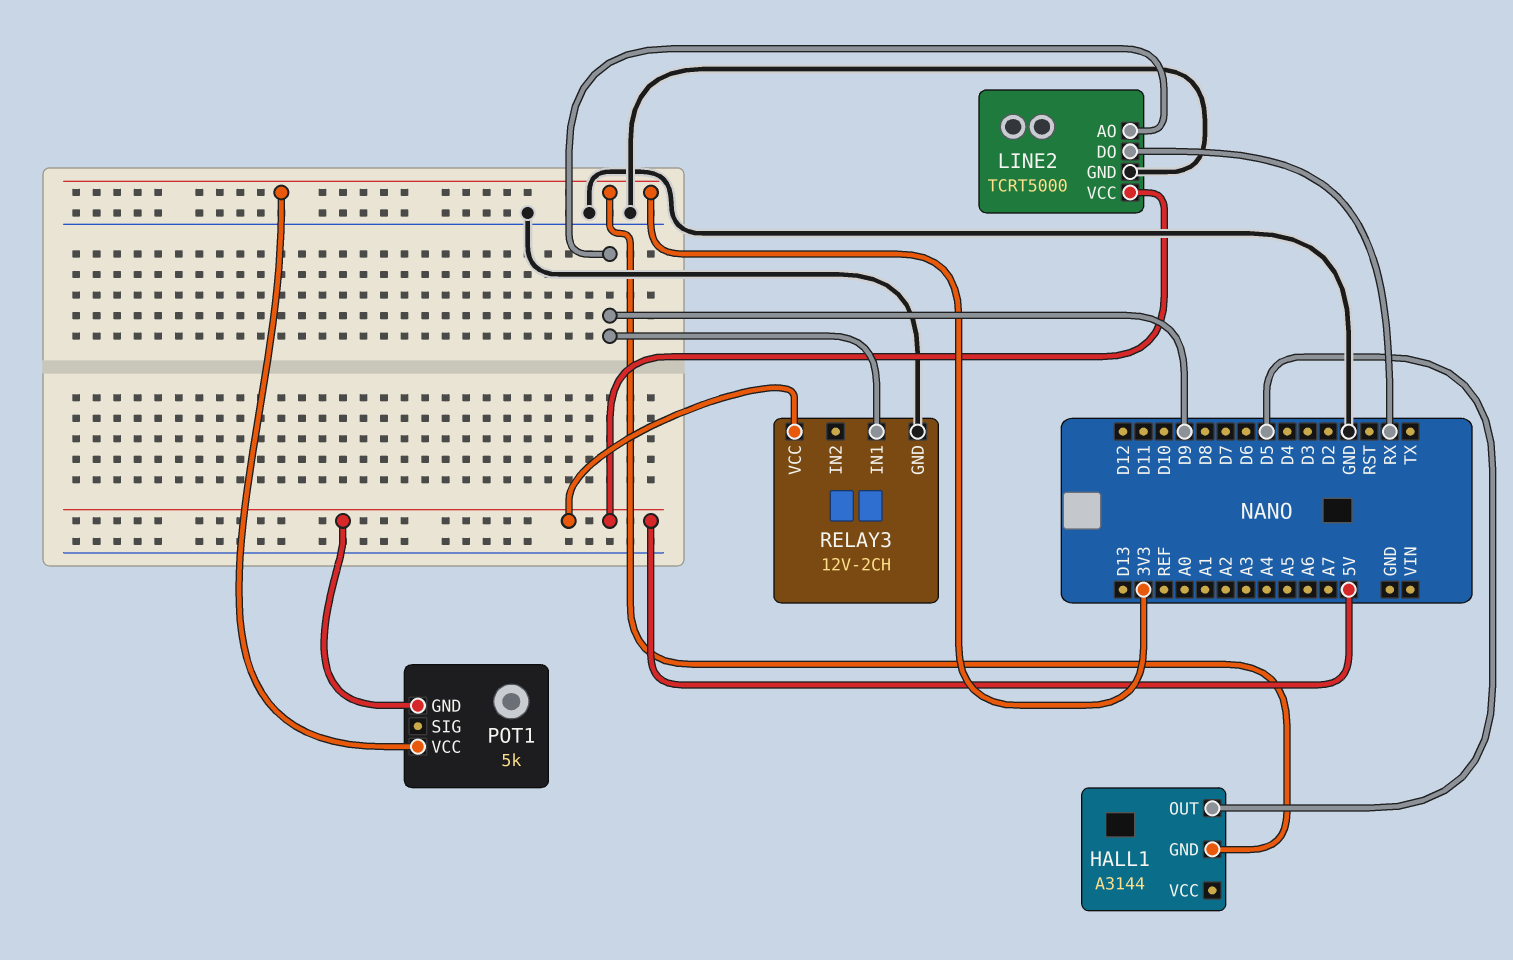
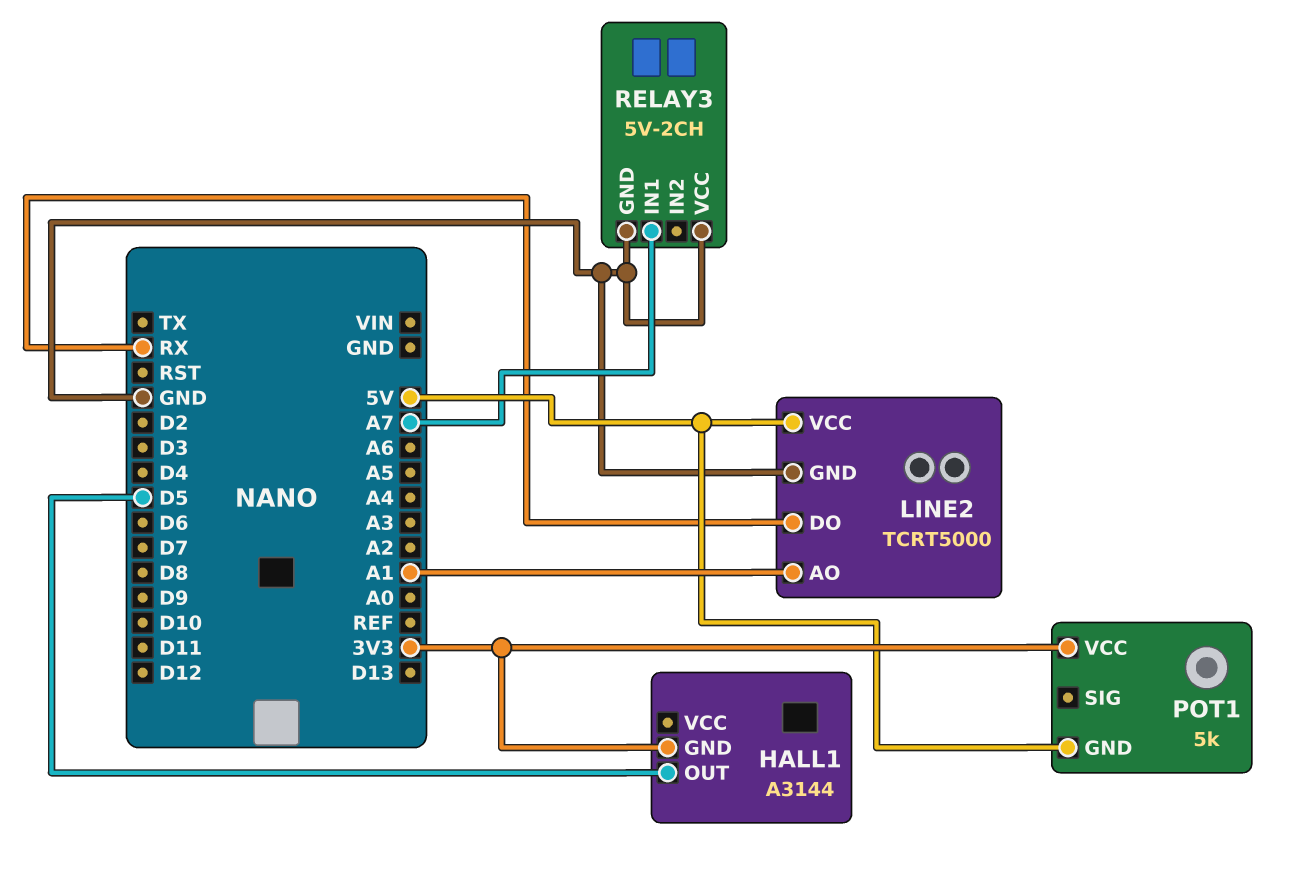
LINE2 pin AO: D9 -> A1
RELAY3: 12V-2CH -> 5V-2CH
RELAY3 pin IN1: D9 -> A7
RELAY3 pin VCC: 5V -> GND

